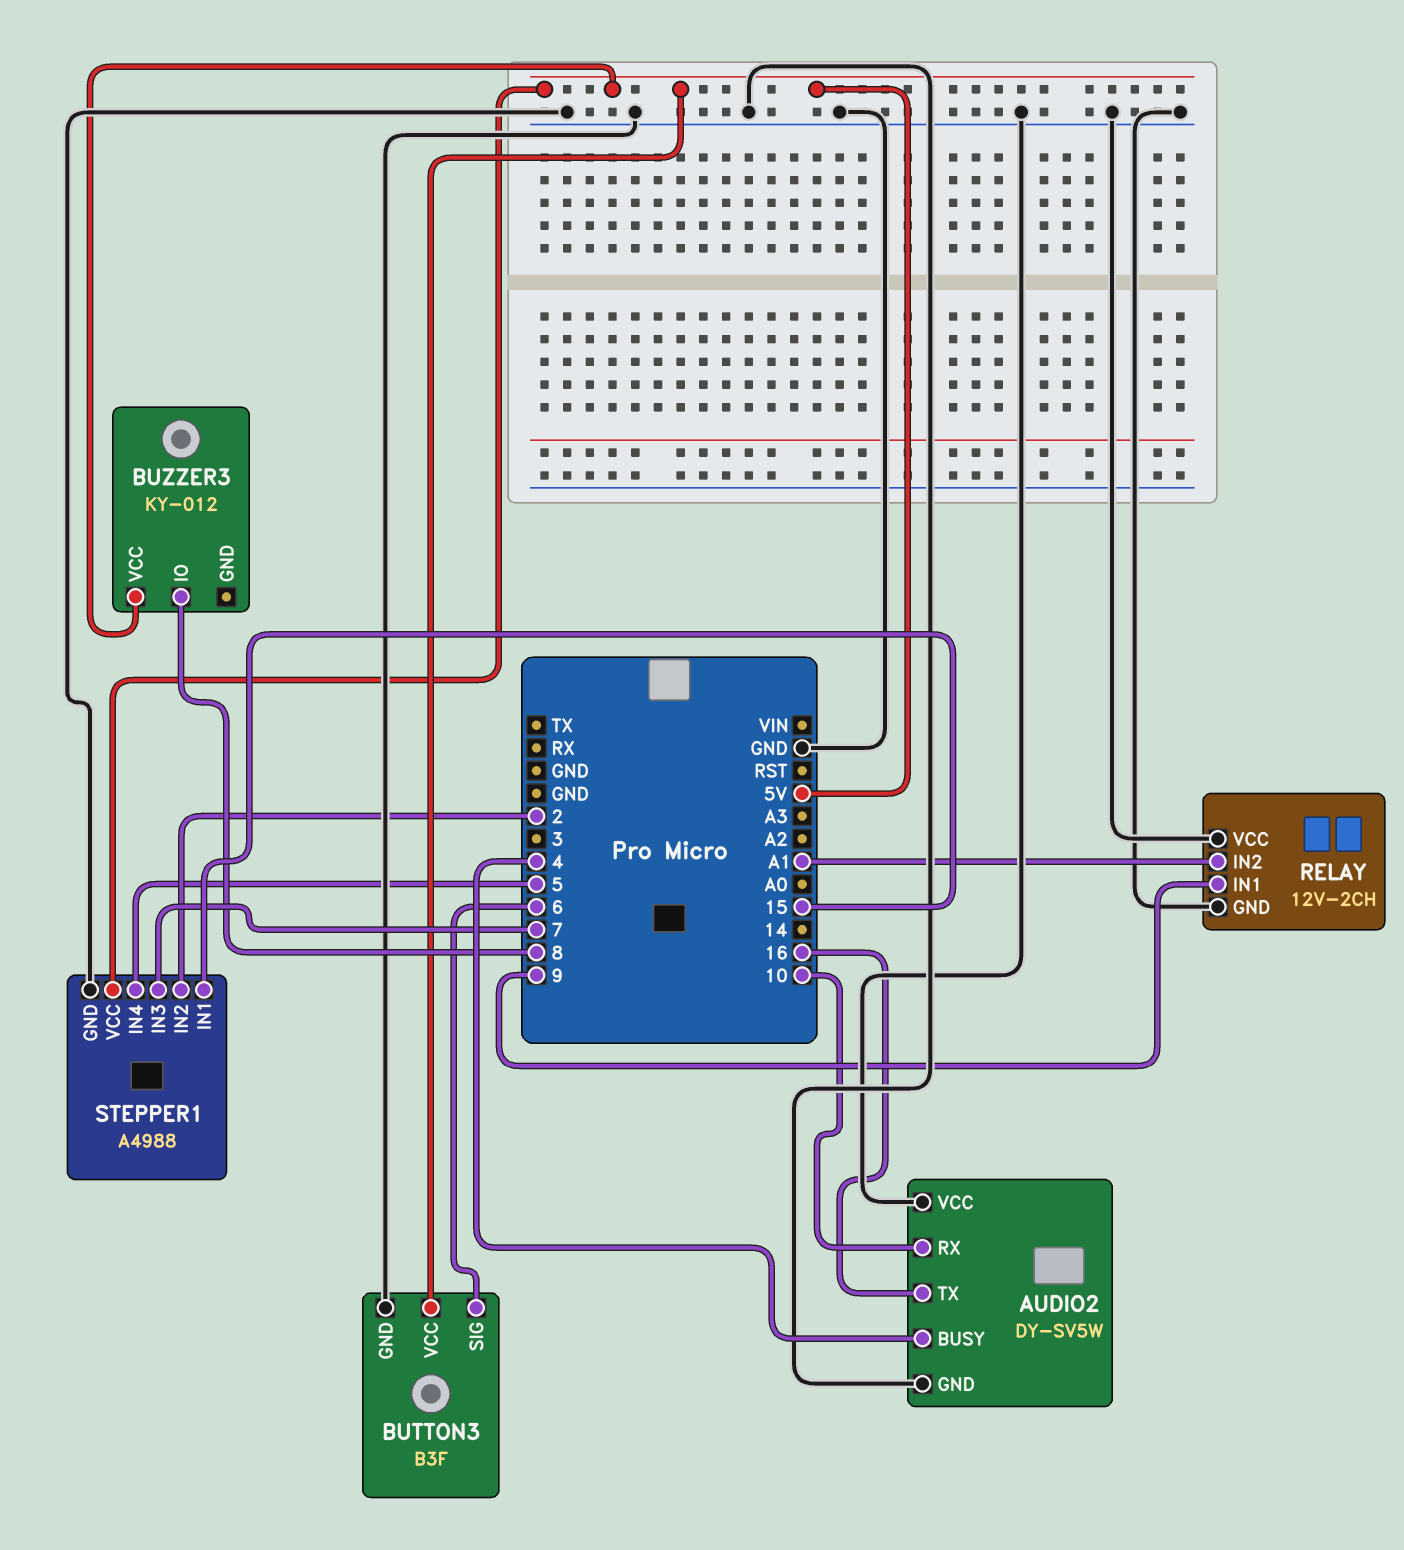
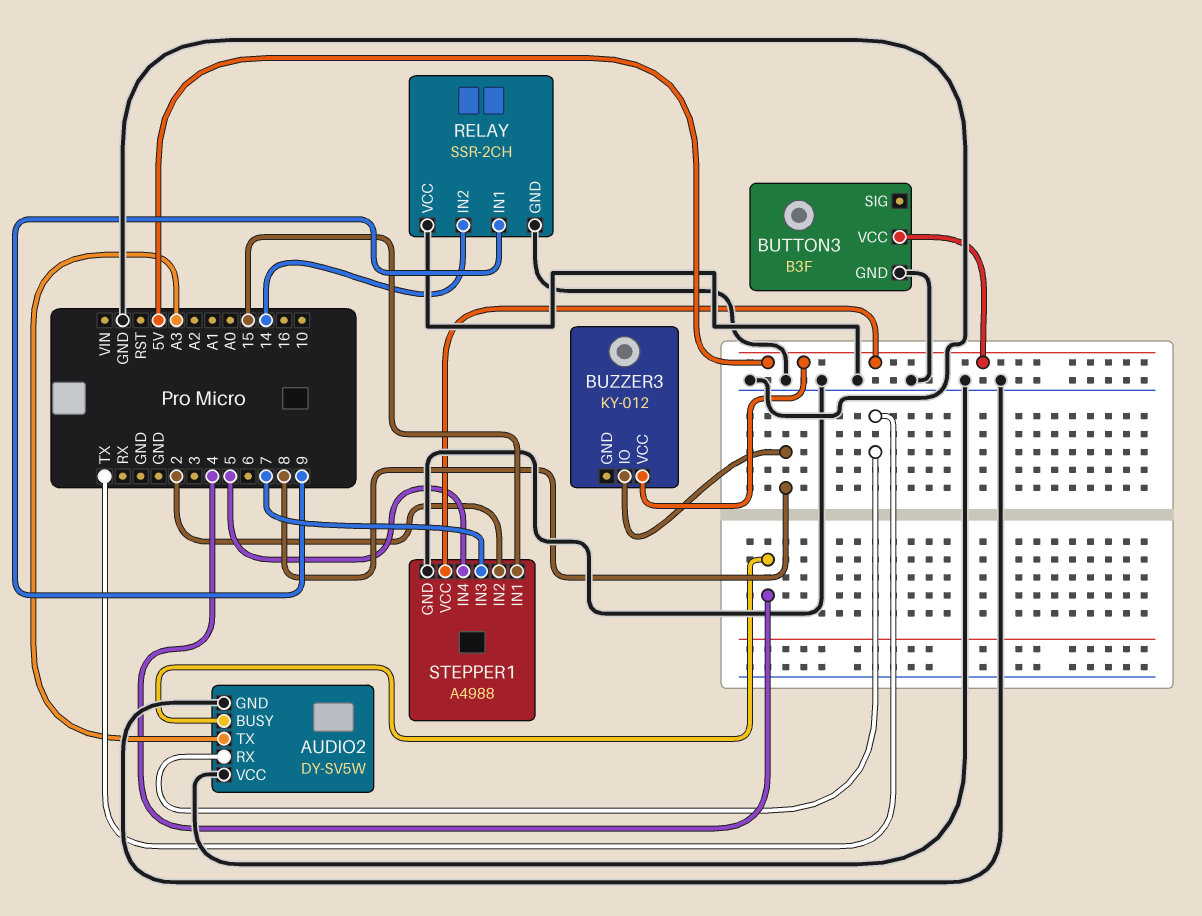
AUDIO2 pin RX: 10 -> TX
AUDIO2 pin TX: 16 -> A3
BUTTON3 pin SIG: 6 -> none
RELAY: 12V-2CH -> SSR-2CH
RELAY pin IN2: A1 -> 14

